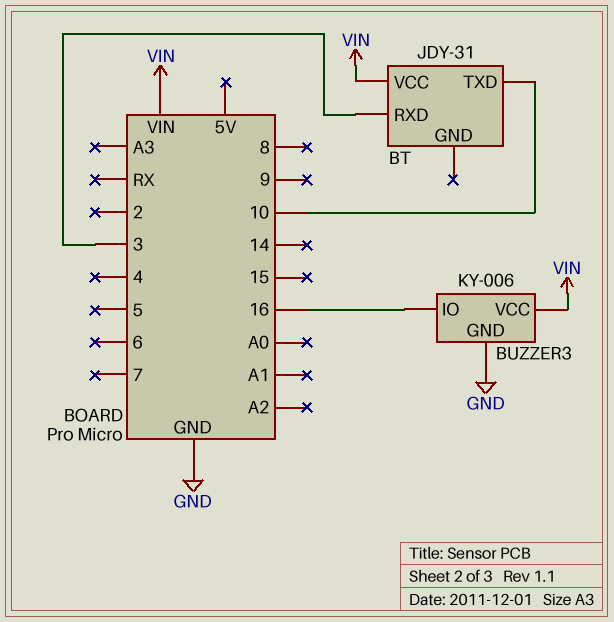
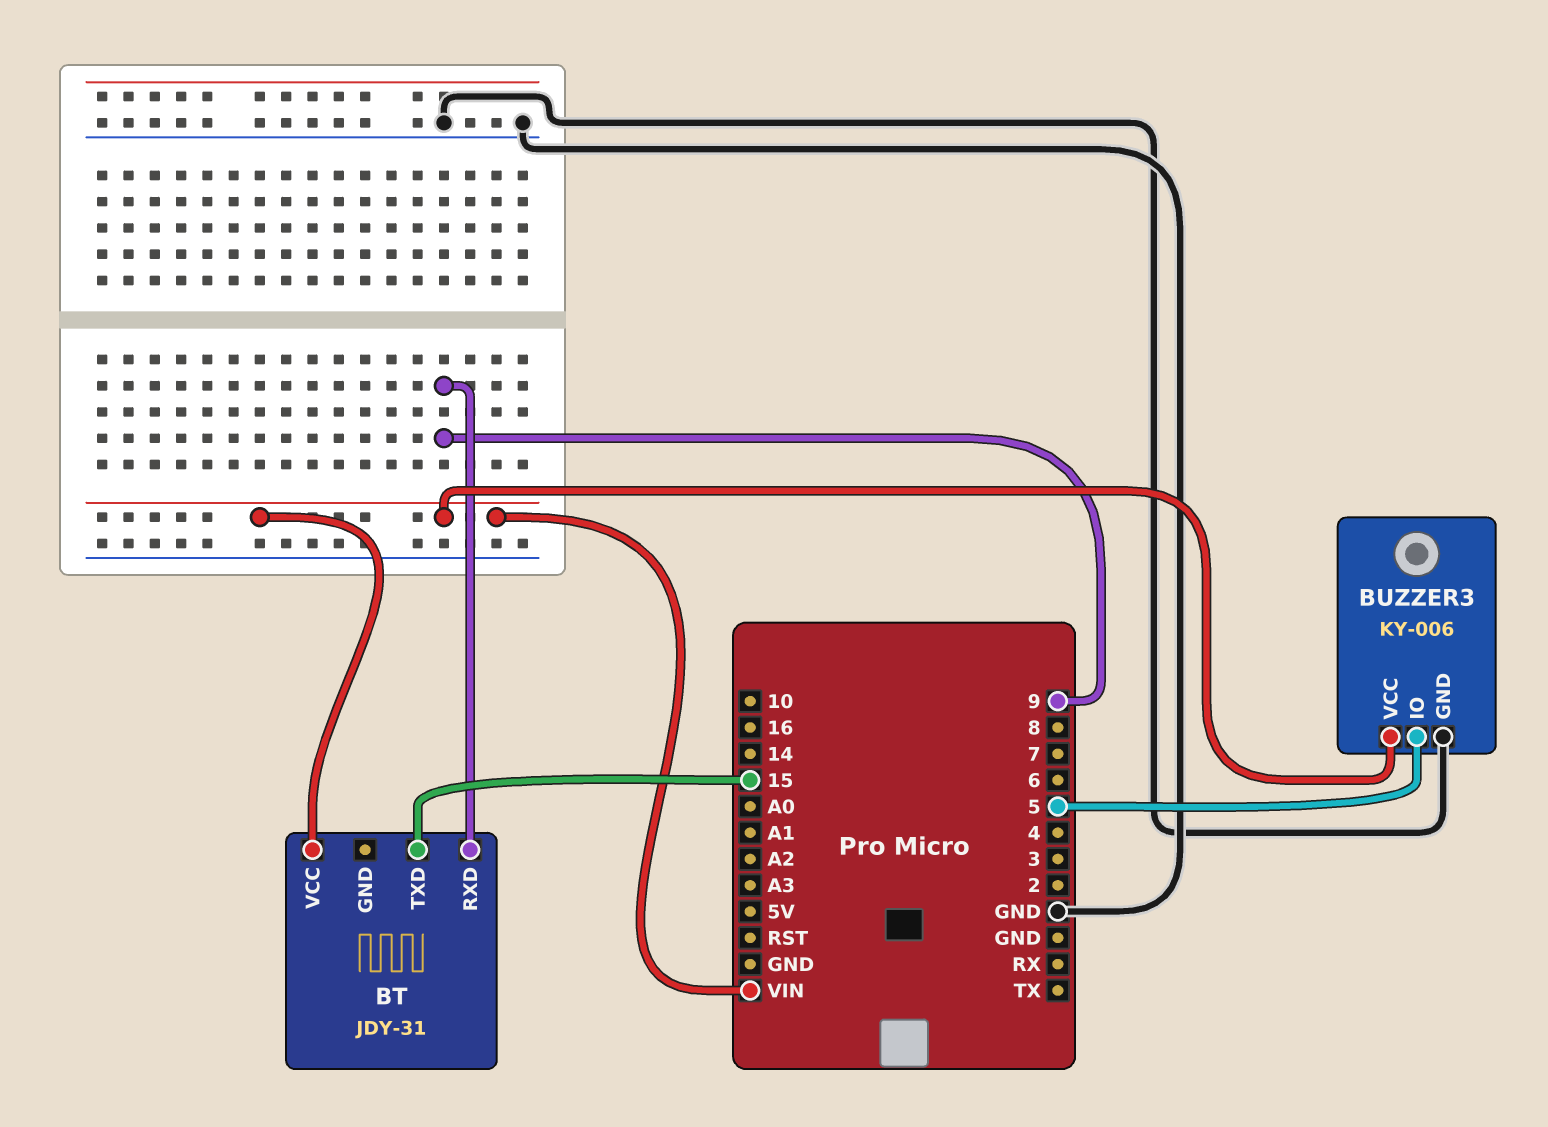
BT pin RXD: 3 -> 9
BT pin TXD: 10 -> 15
BUZZER3 pin IO: 16 -> 5

